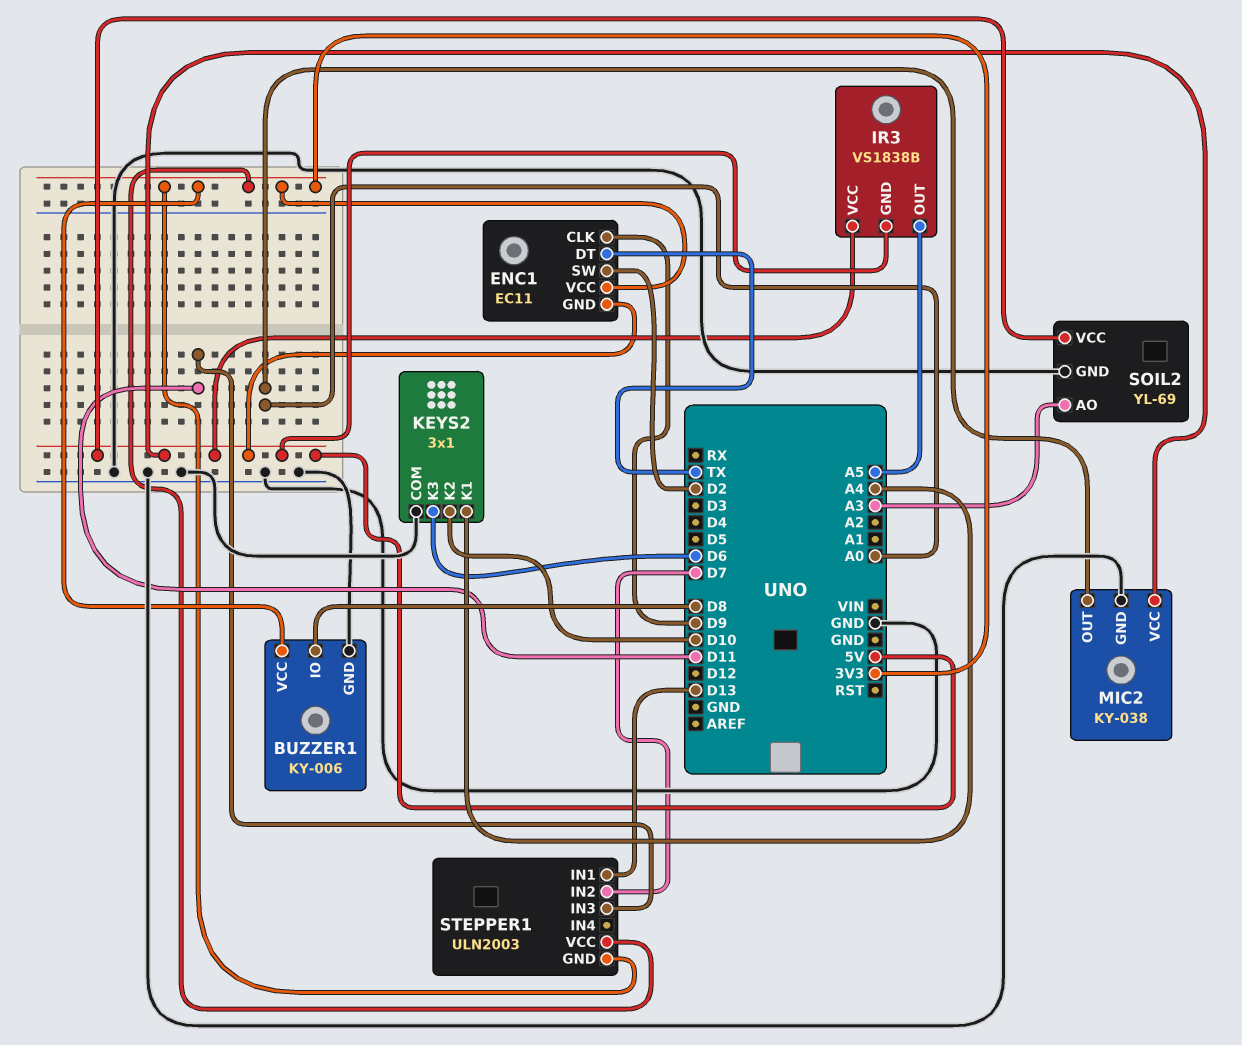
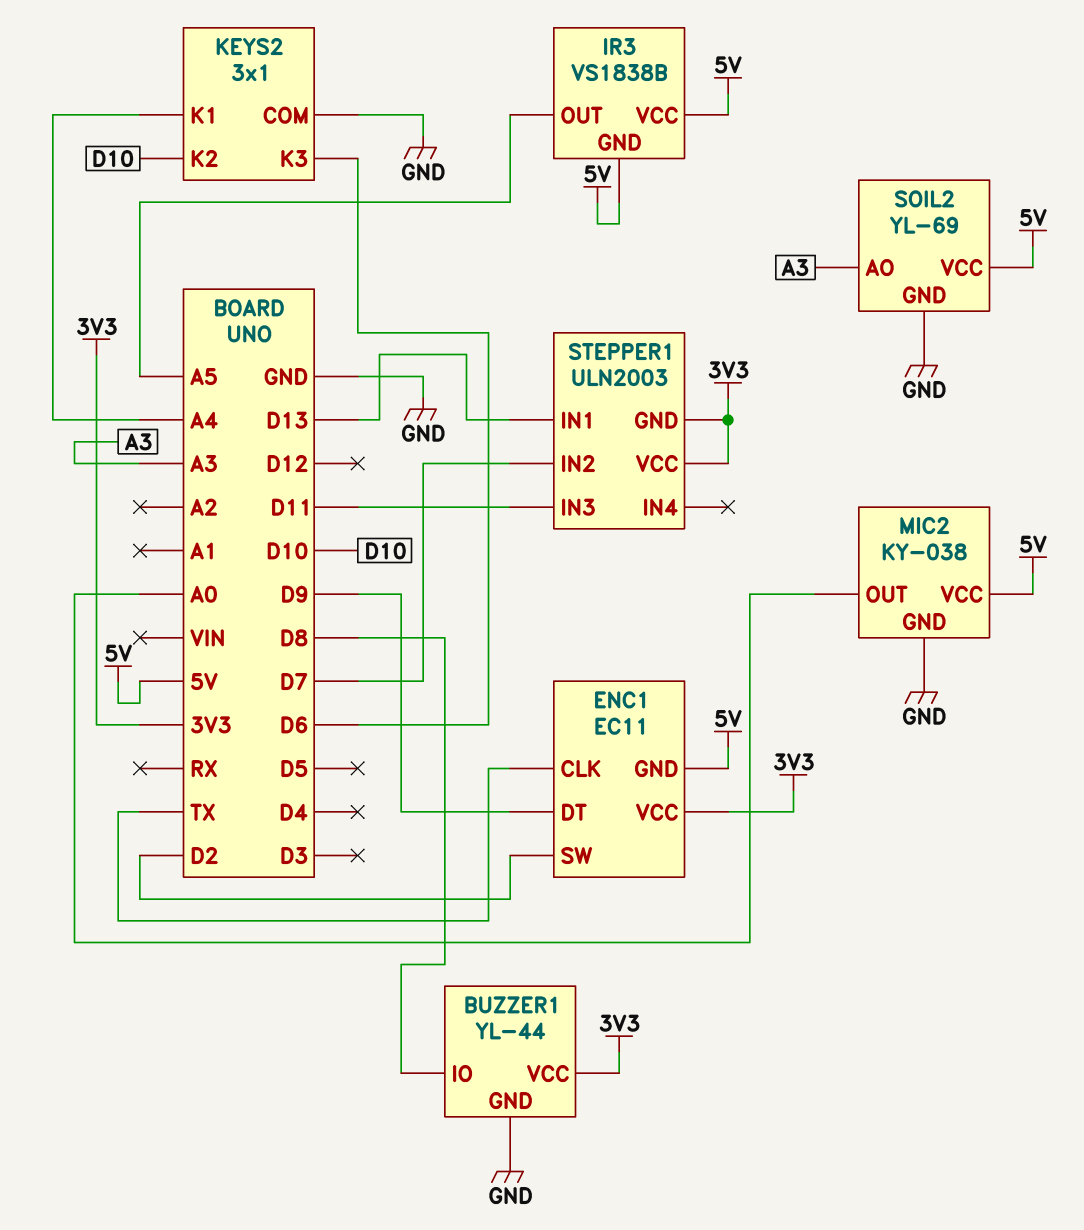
BUZZER1: KY-006 -> YL-44
ENC1 pin CLK: D9 -> TX
ENC1 pin DT: TX -> D9

